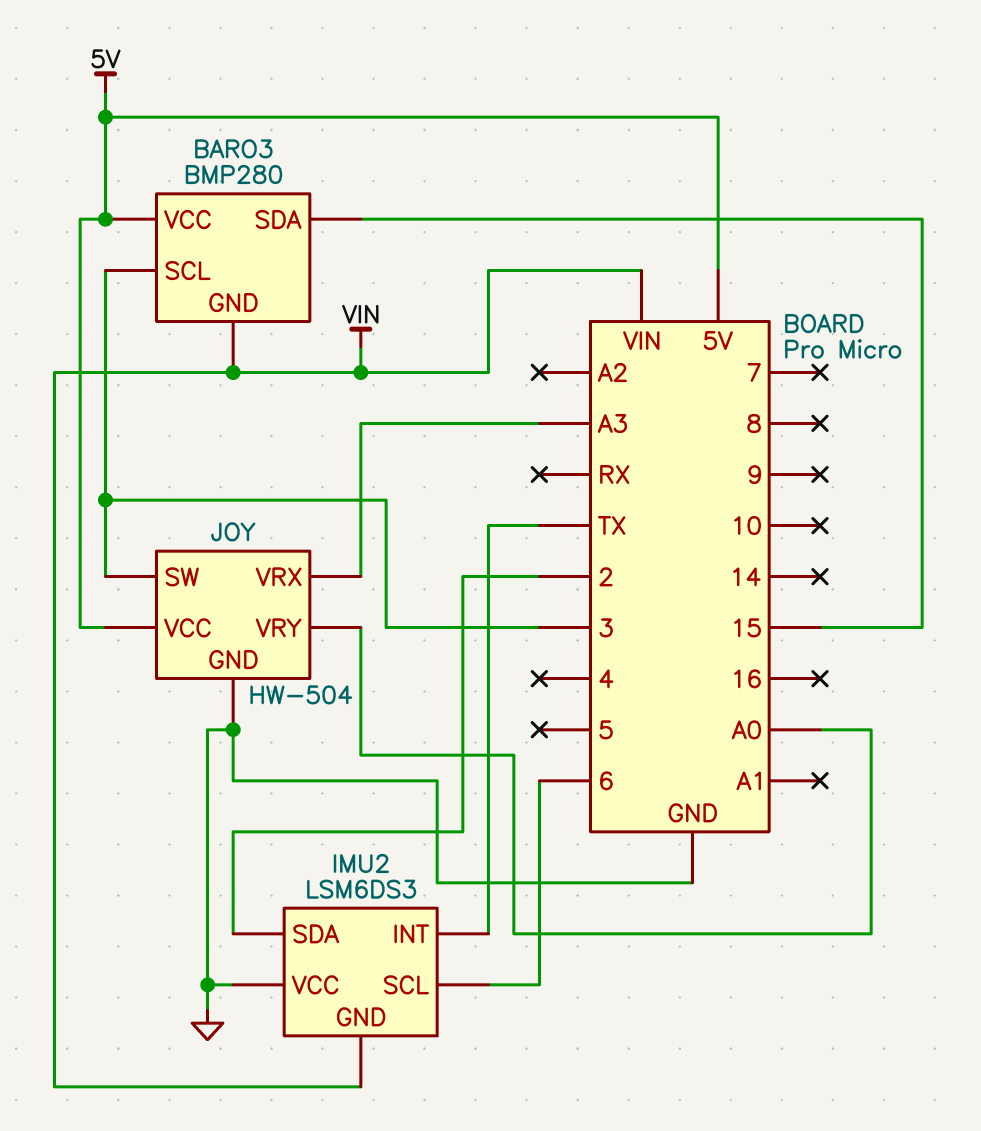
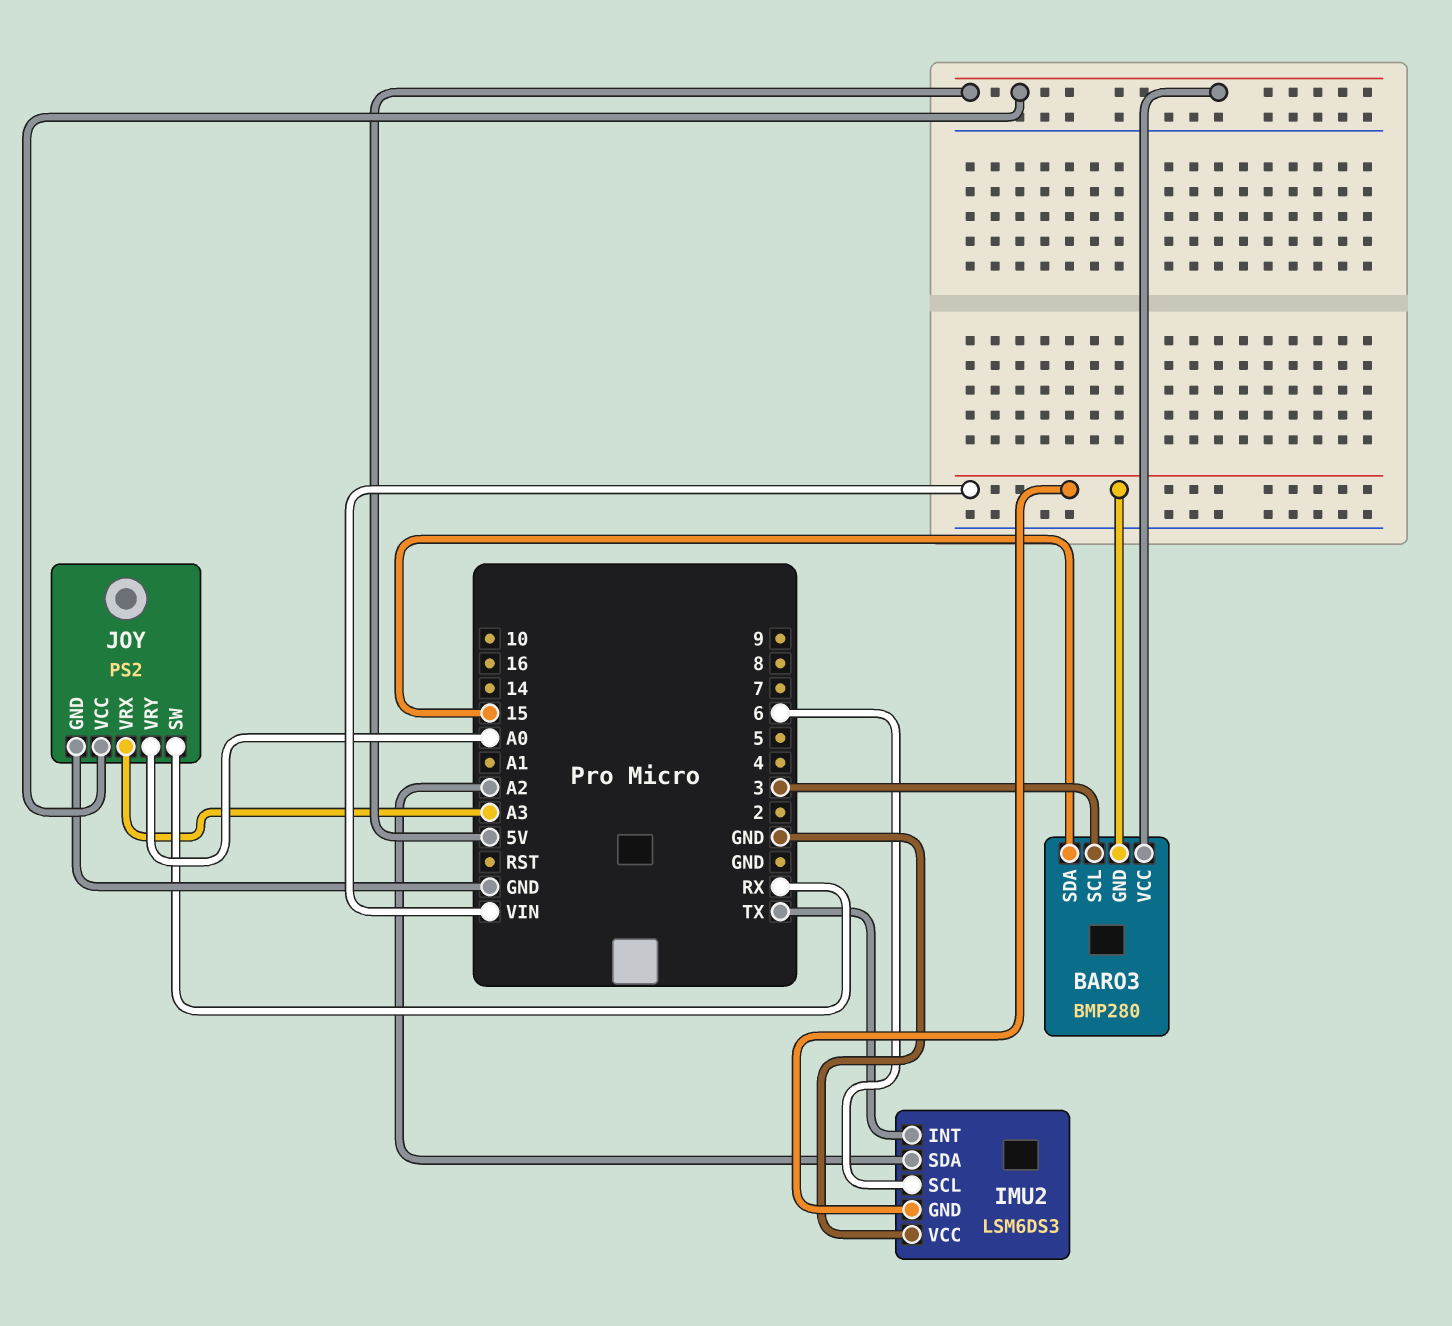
IMU2 pin SDA: 2 -> A2
JOY: HW-504 -> PS2
JOY pin SW: 3 -> RX

